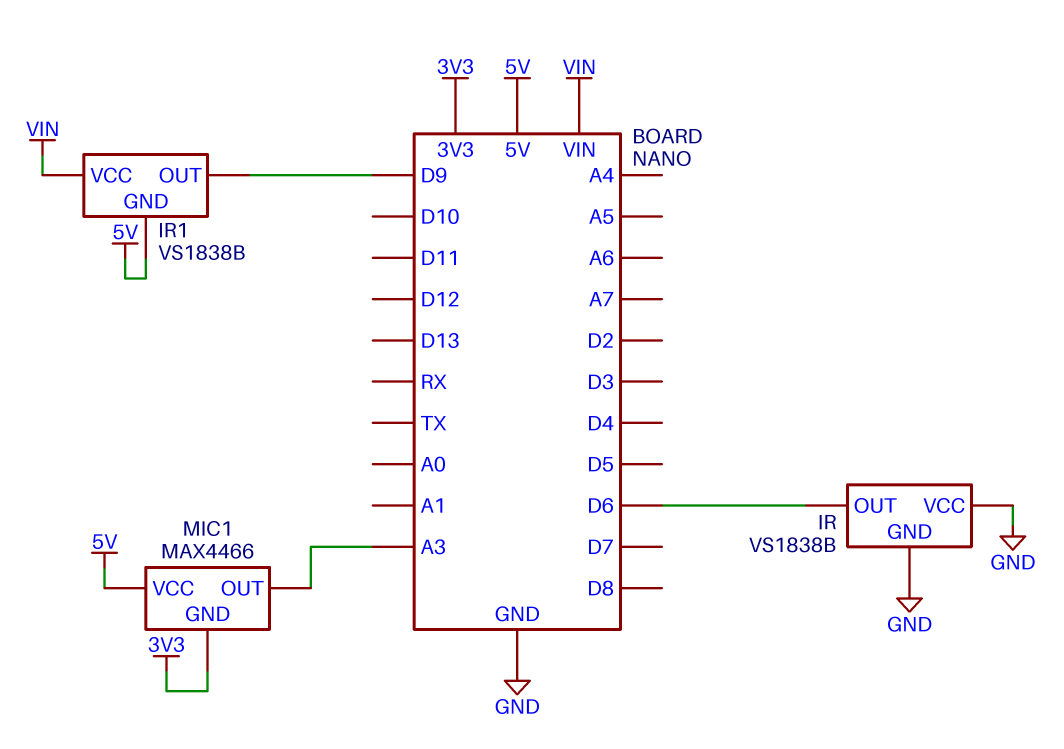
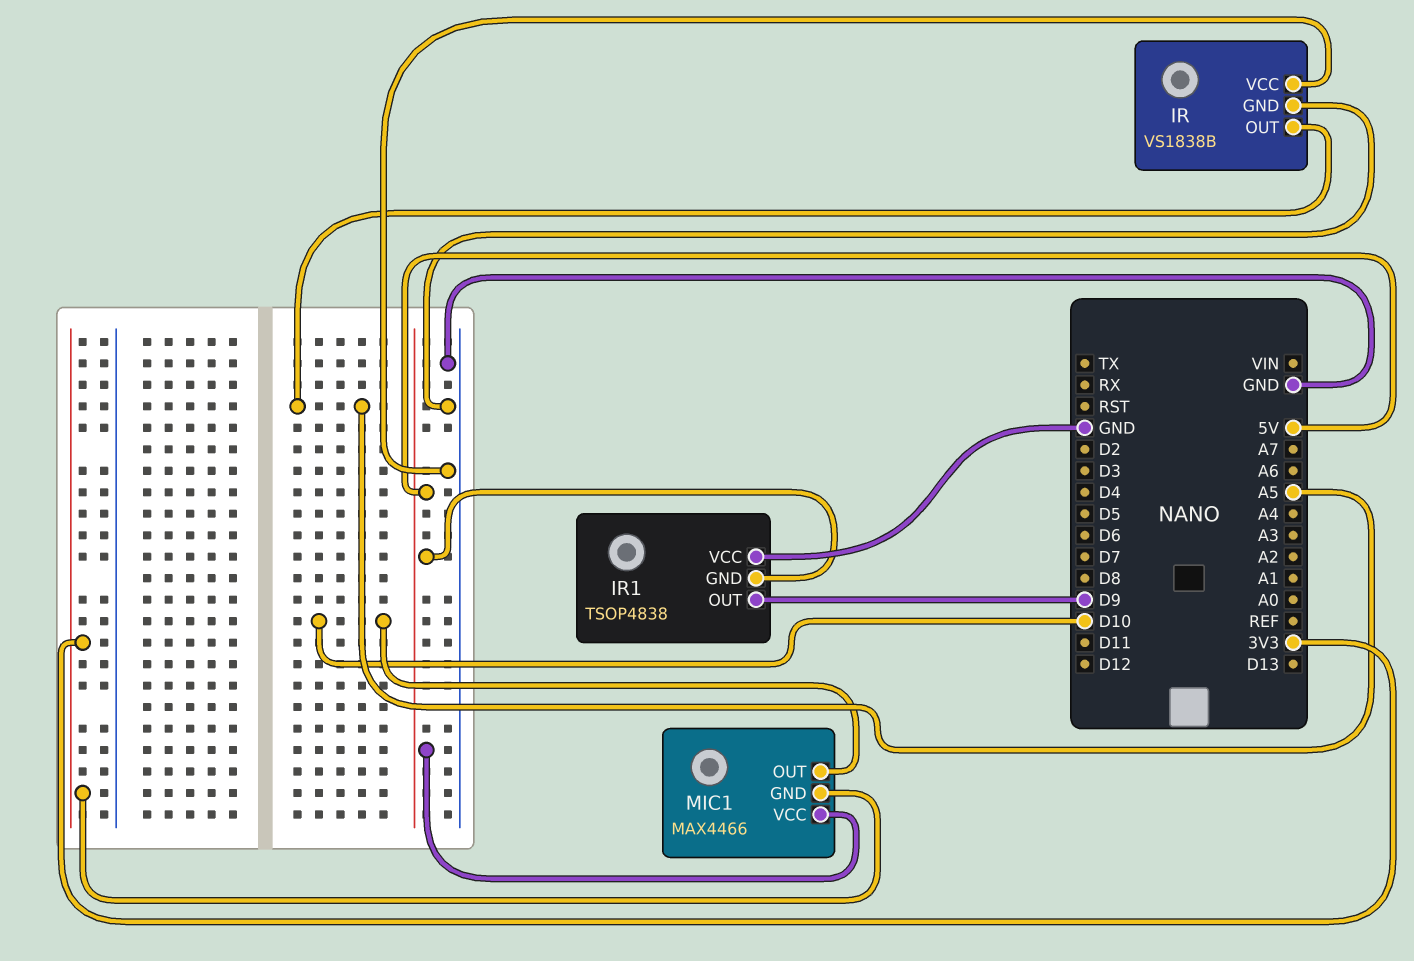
IR pin OUT: D6 -> A5
IR1: VS1838B -> TSOP4838
IR1 pin VCC: VIN -> GND
MIC1 pin OUT: A3 -> D10

